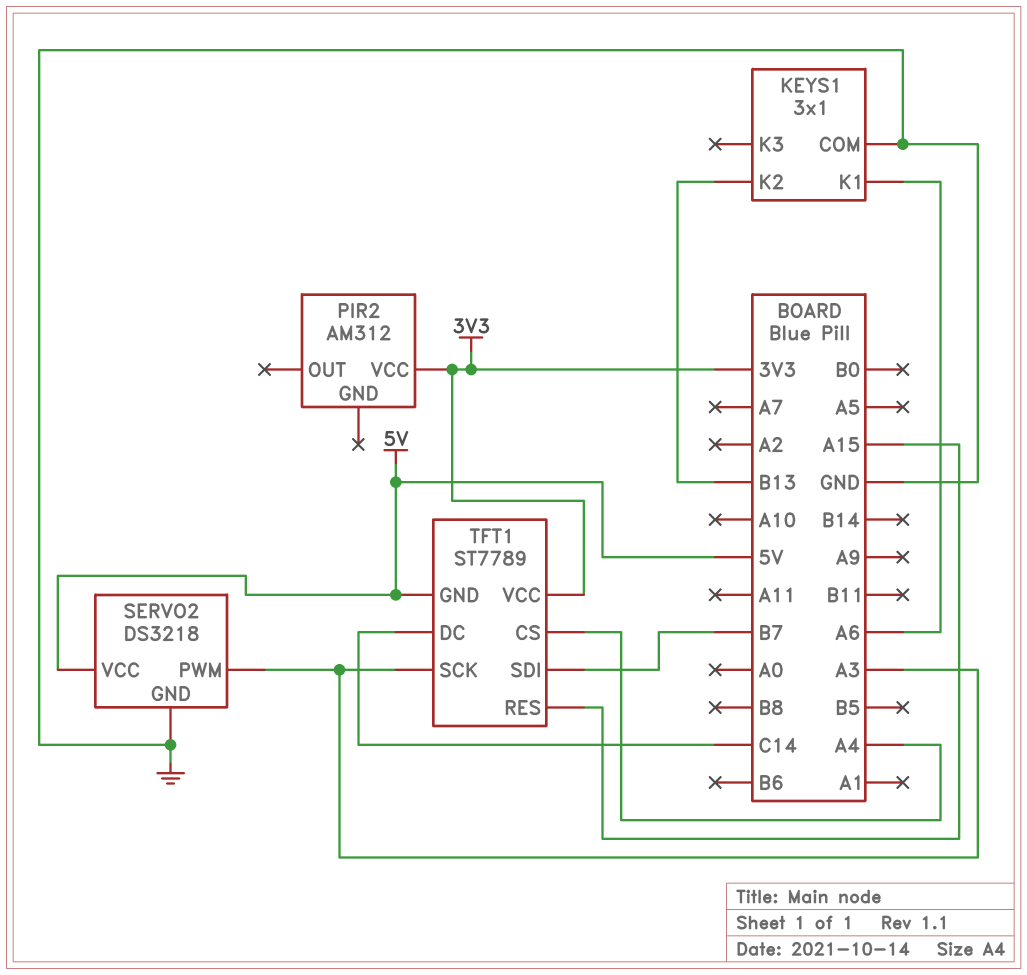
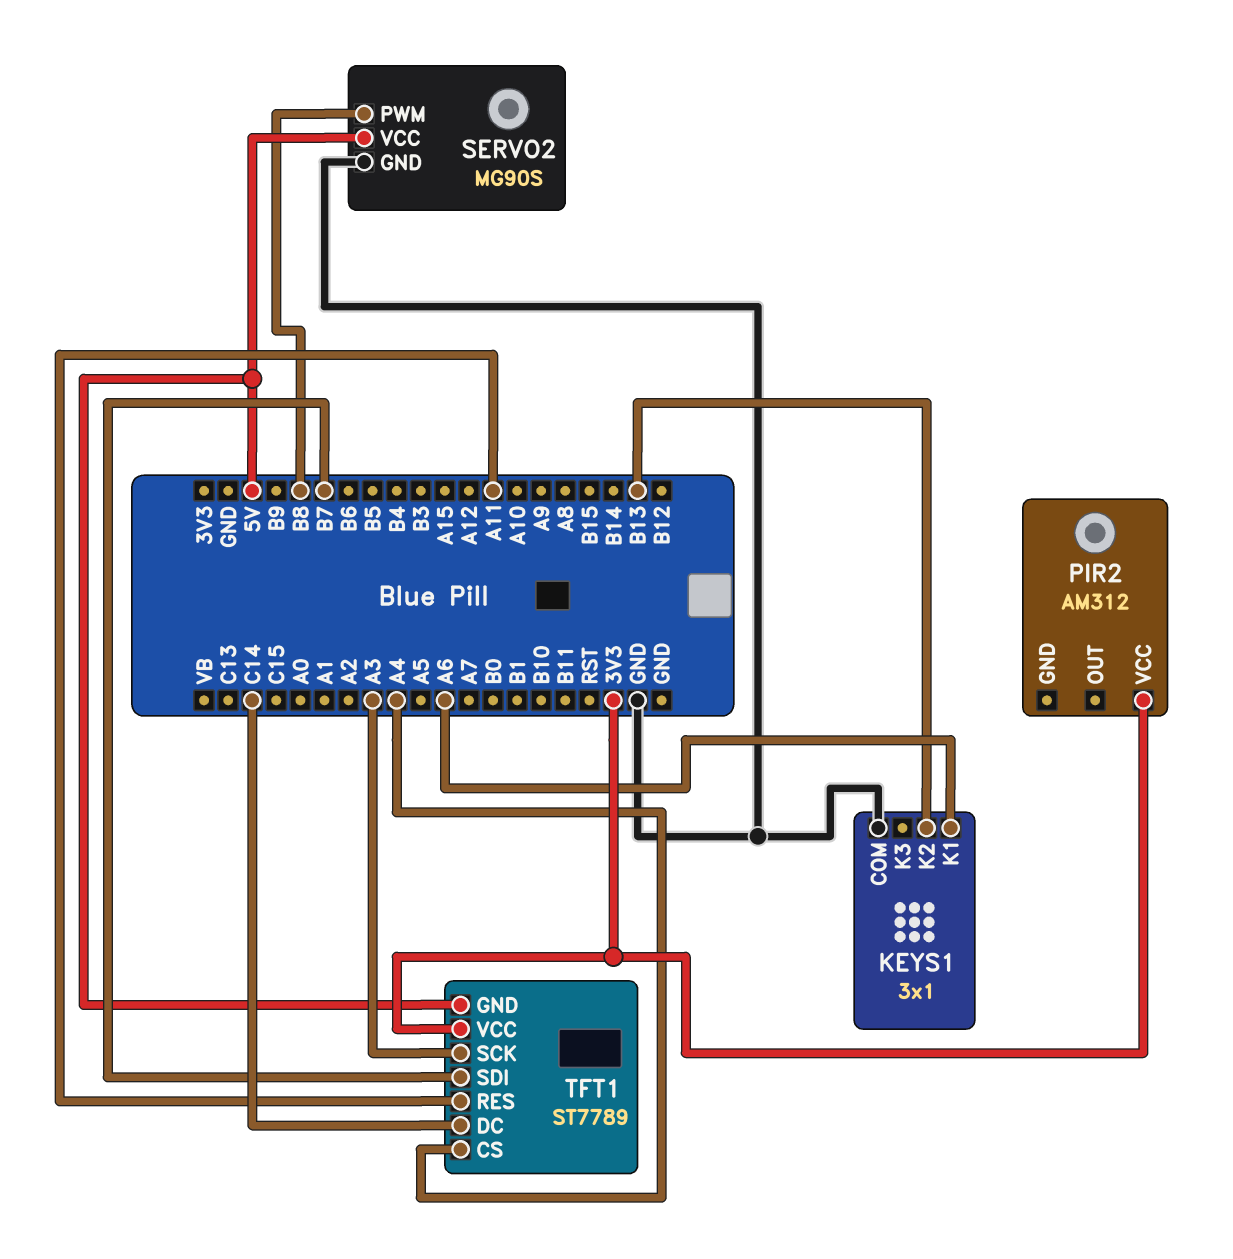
SERVO2: DS3218 -> MG90S
SERVO2 pin PWM: A3 -> B8
TFT1 pin RES: A15 -> A11

